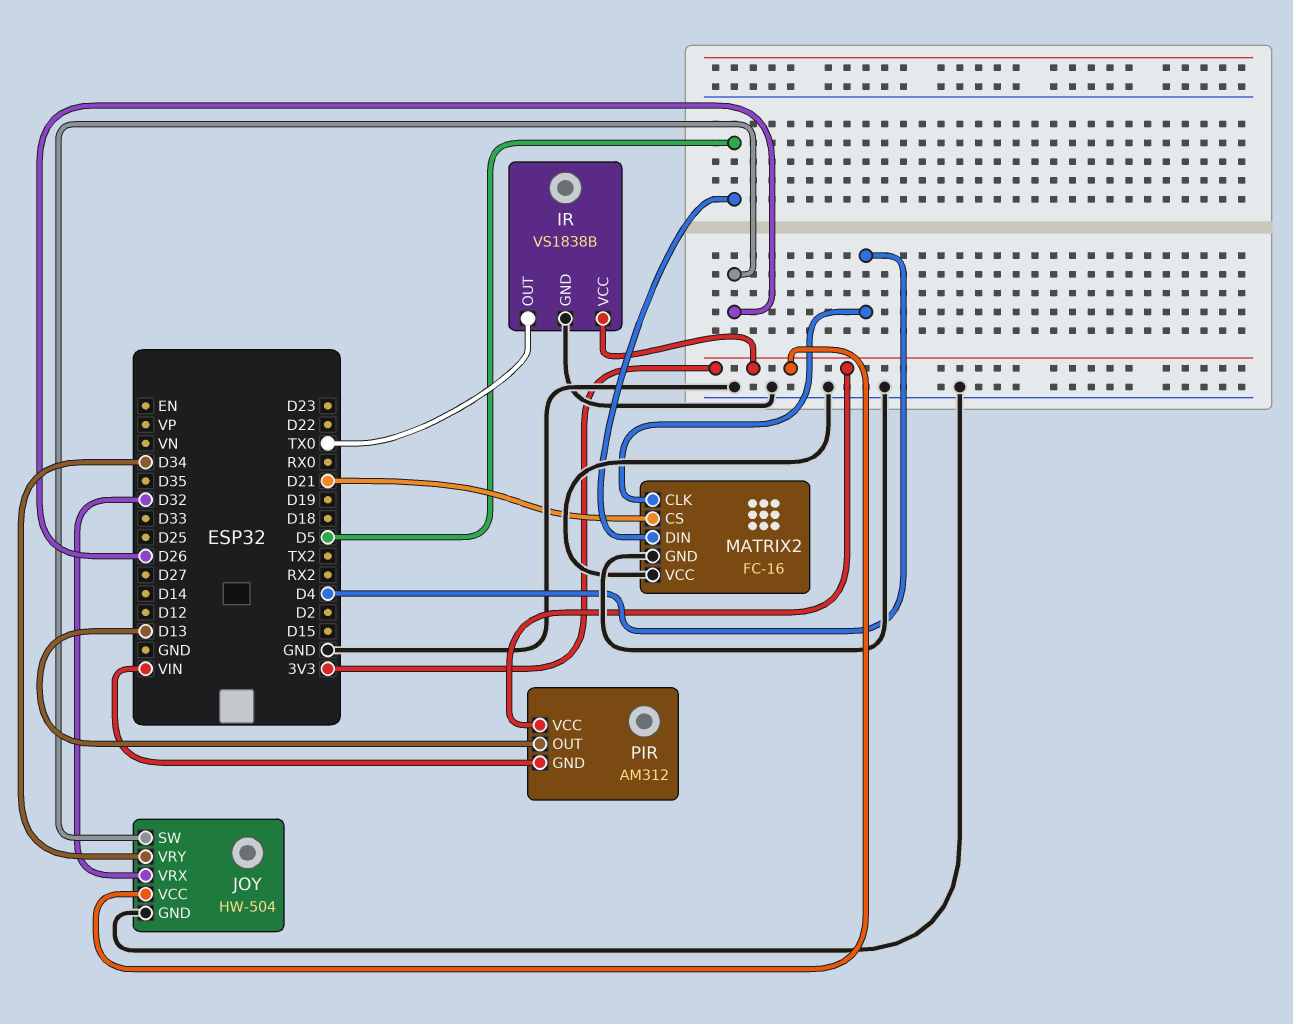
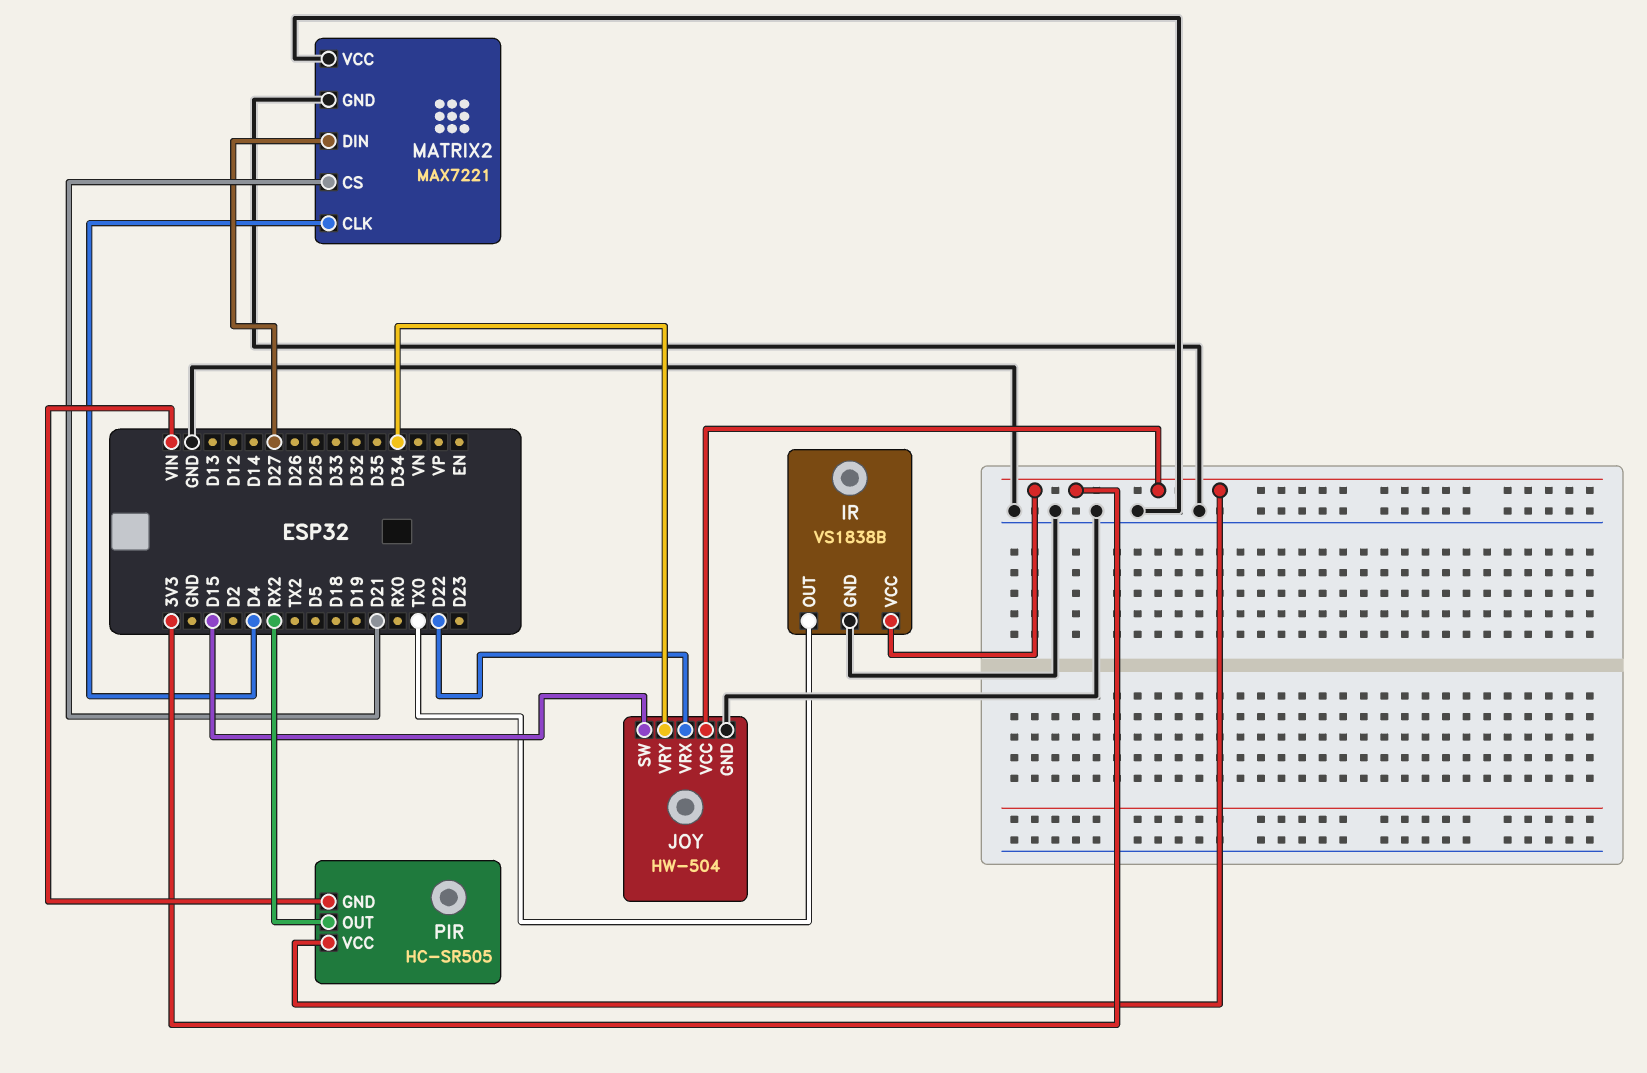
JOY pin SW: D26 -> D15
JOY pin VRX: D32 -> D22
MATRIX2: FC-16 -> MAX7221
MATRIX2 pin DIN: D5 -> D27
PIR: AM312 -> HC-SR505
PIR pin OUT: D13 -> RX2

